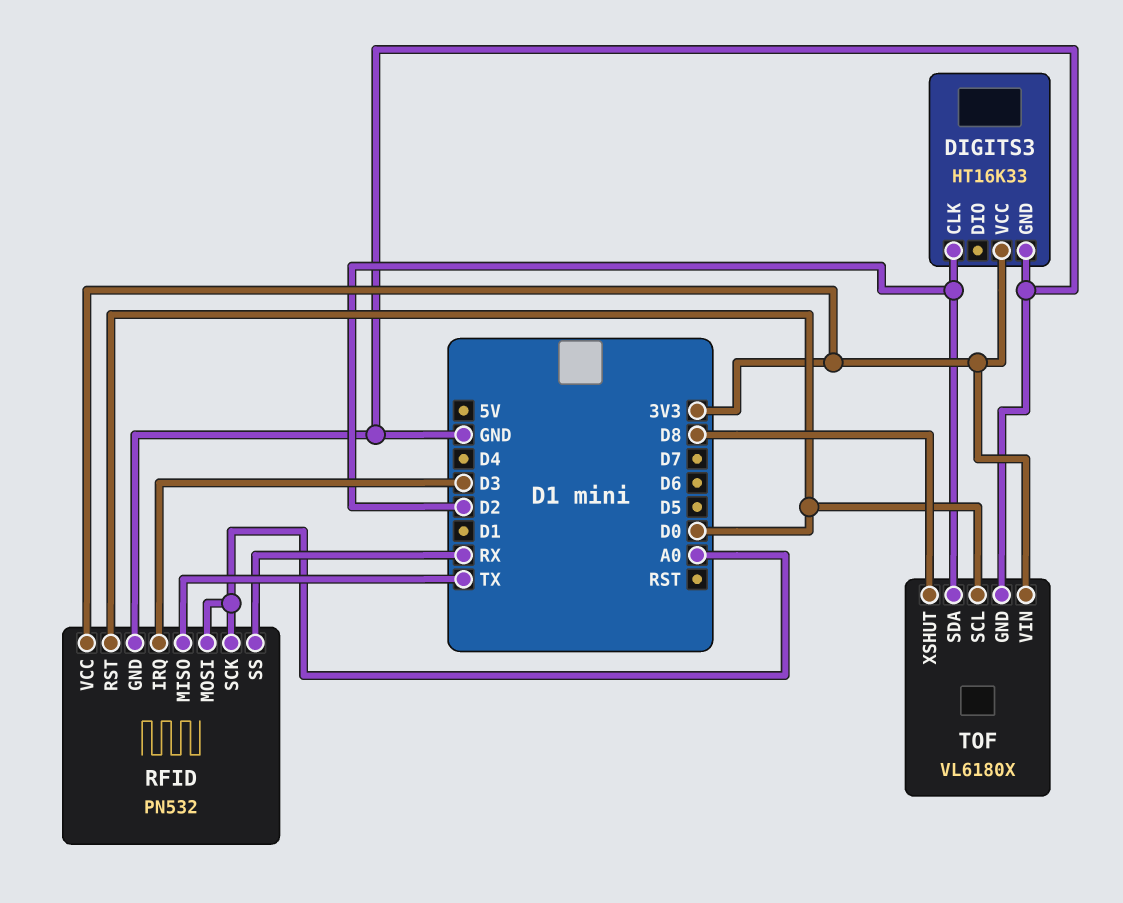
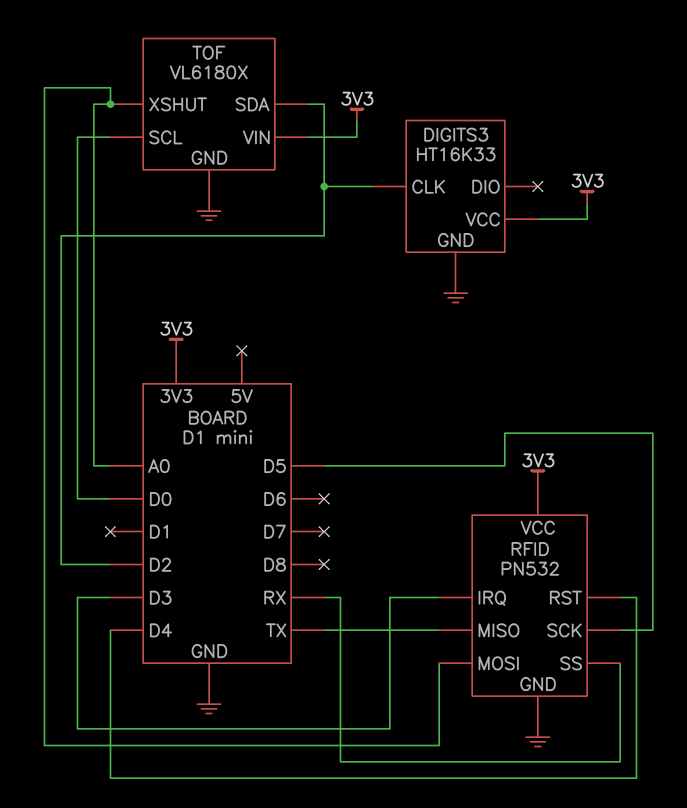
RFID pin RST: D0 -> D4
RFID pin SCK: A0 -> D5
TOF pin XSHUT: D8 -> A0

